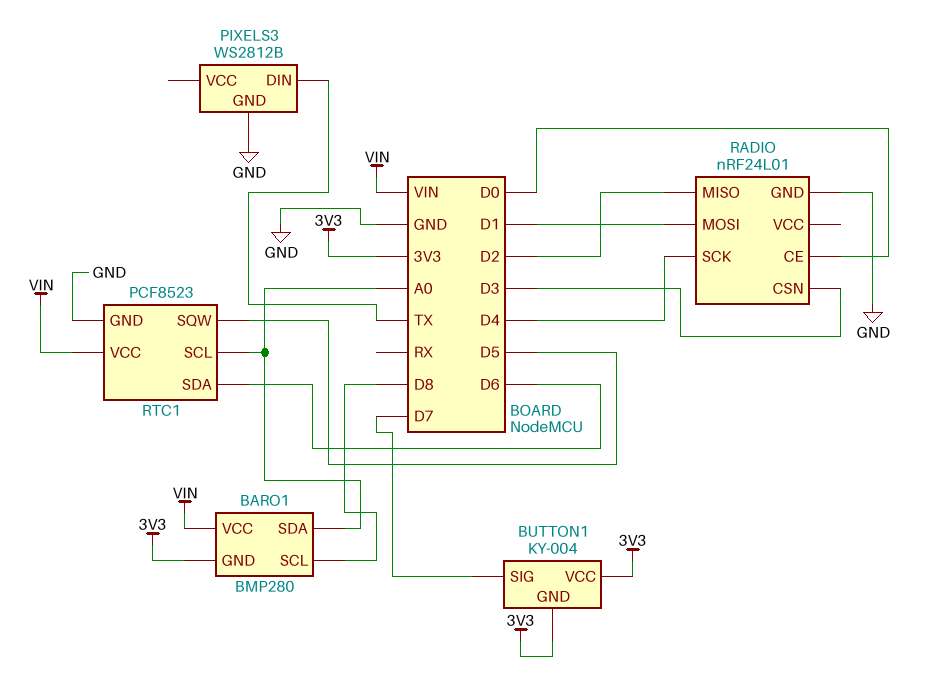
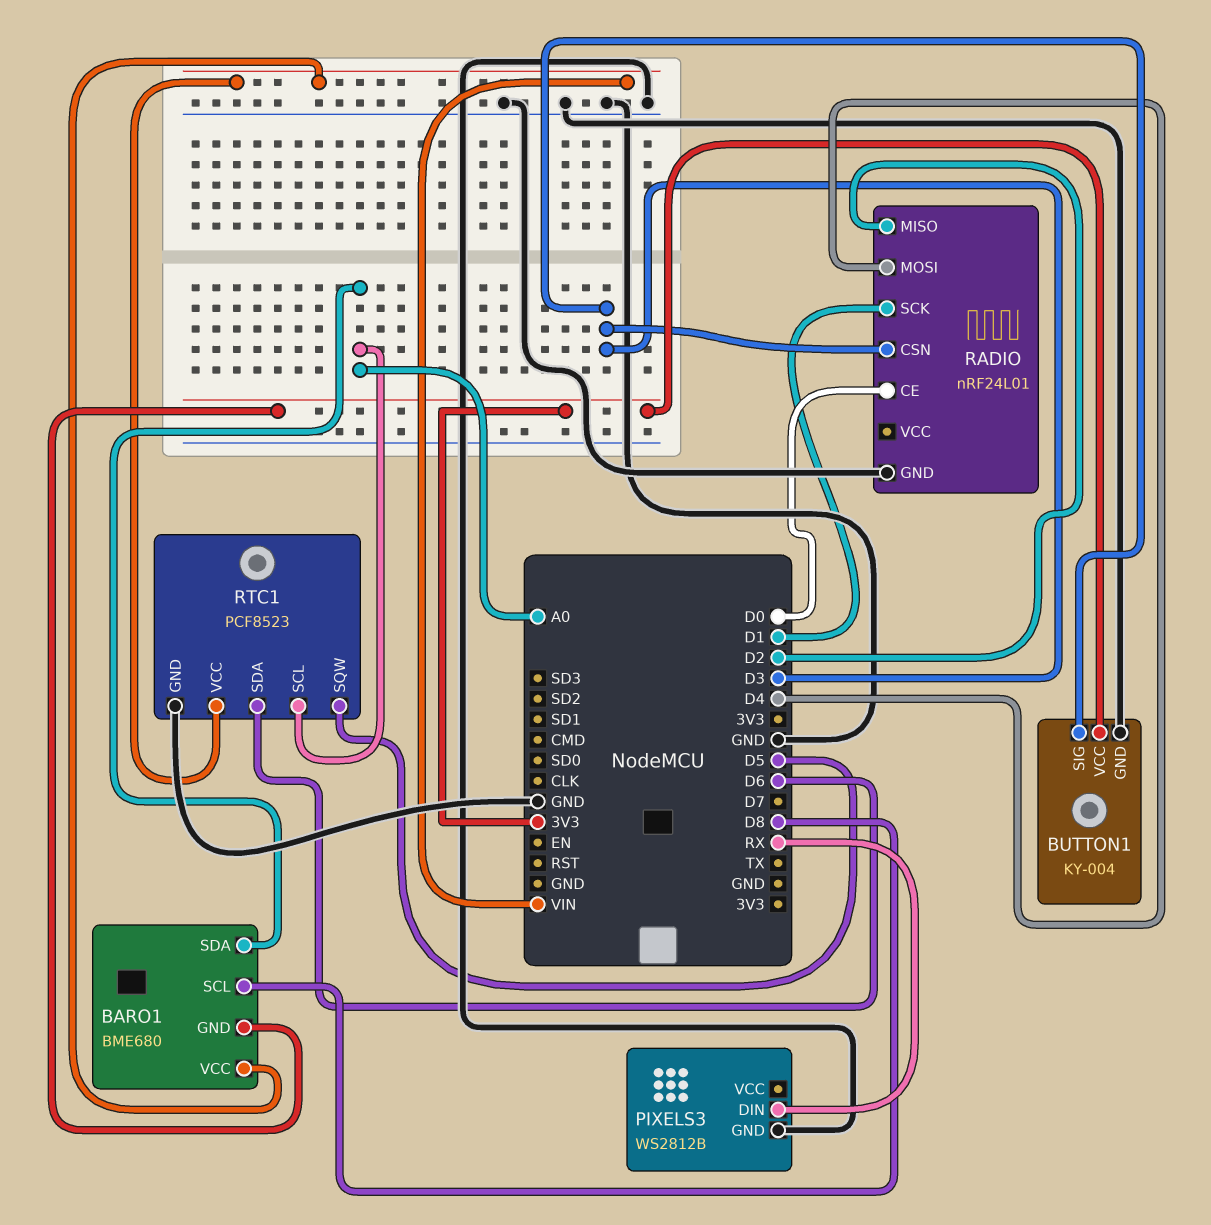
BARO1: BMP280 -> BME680
BUTTON1 pin GND: 3V3 -> GND
BUTTON1 pin SIG: D7 -> D3
PIXELS3 pin DIN: TX -> RX
RADIO pin MOSI: D1 -> D4
RADIO pin SCK: D4 -> D1

